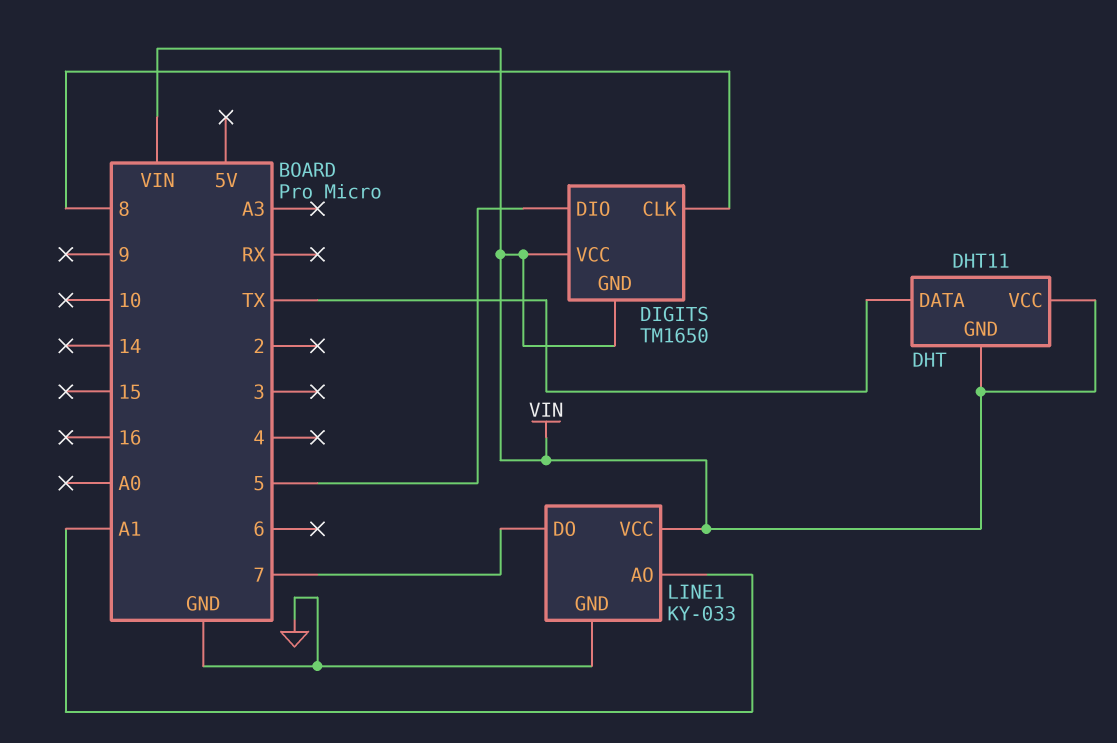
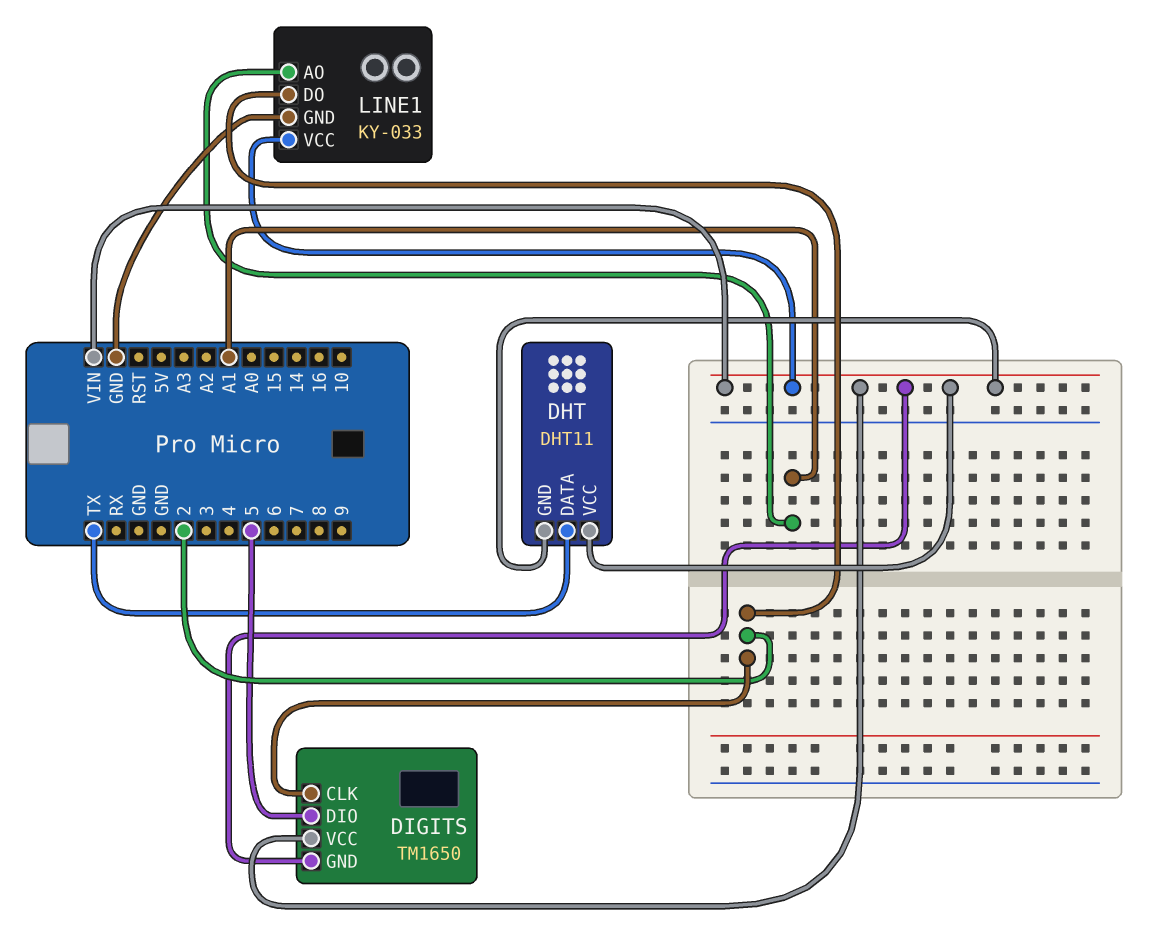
DIGITS pin CLK: 8 -> 2
LINE1 pin DO: 7 -> 2

